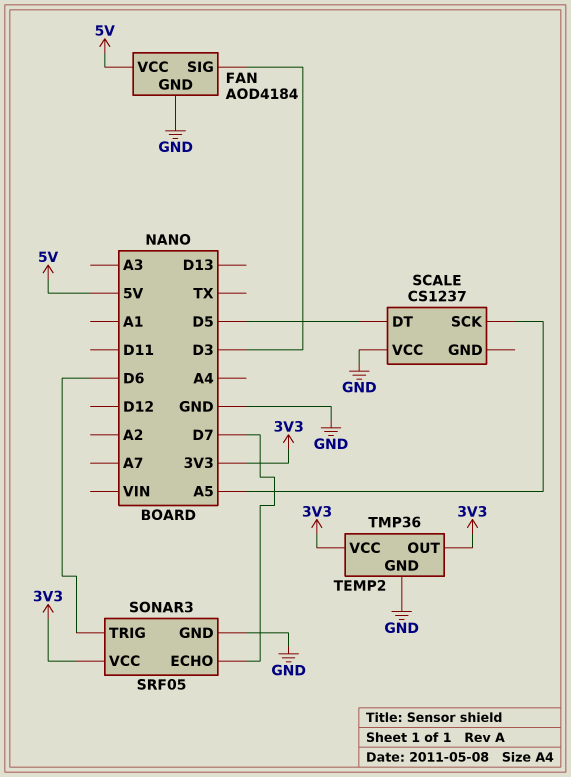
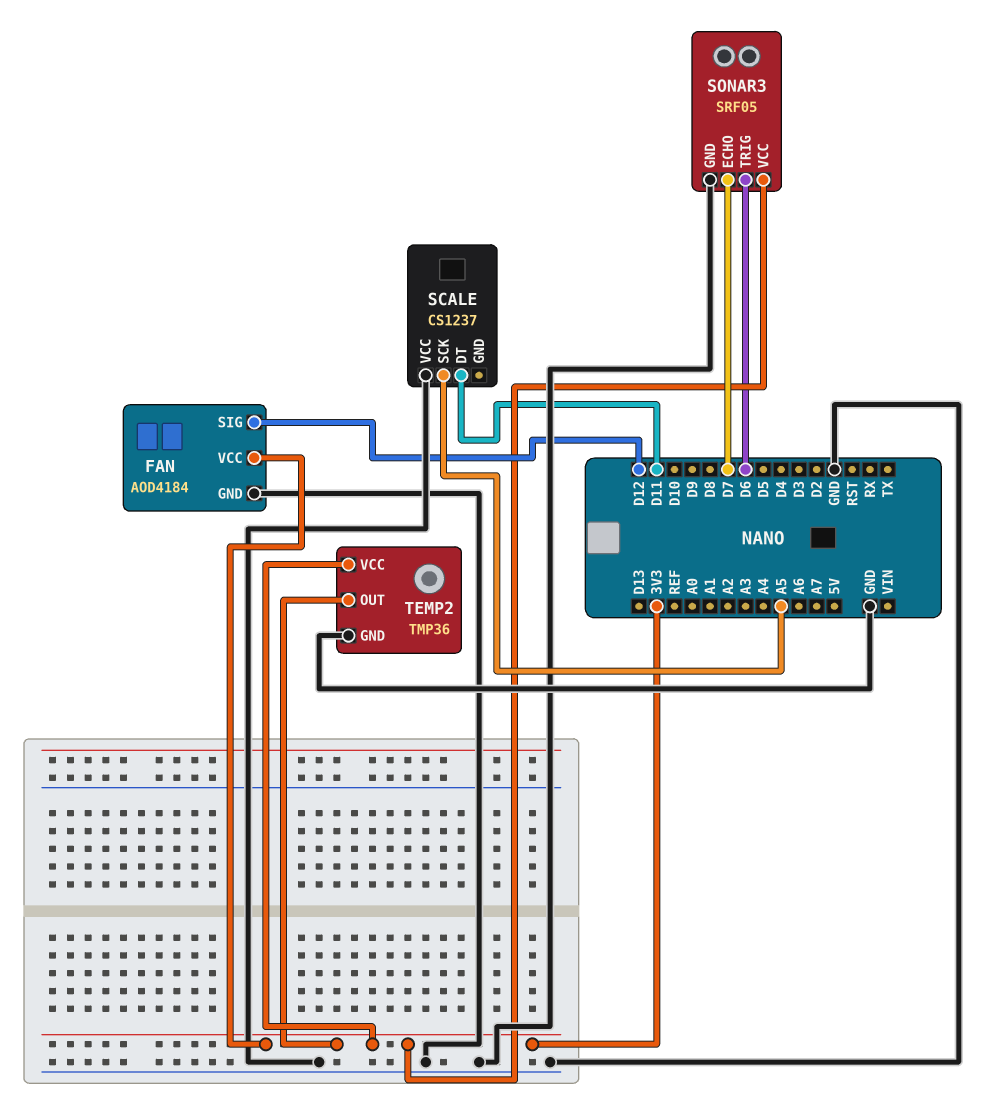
FAN pin SIG: D3 -> D12
FAN pin VCC: 5V -> 3V3
SCALE pin DT: D5 -> D11

